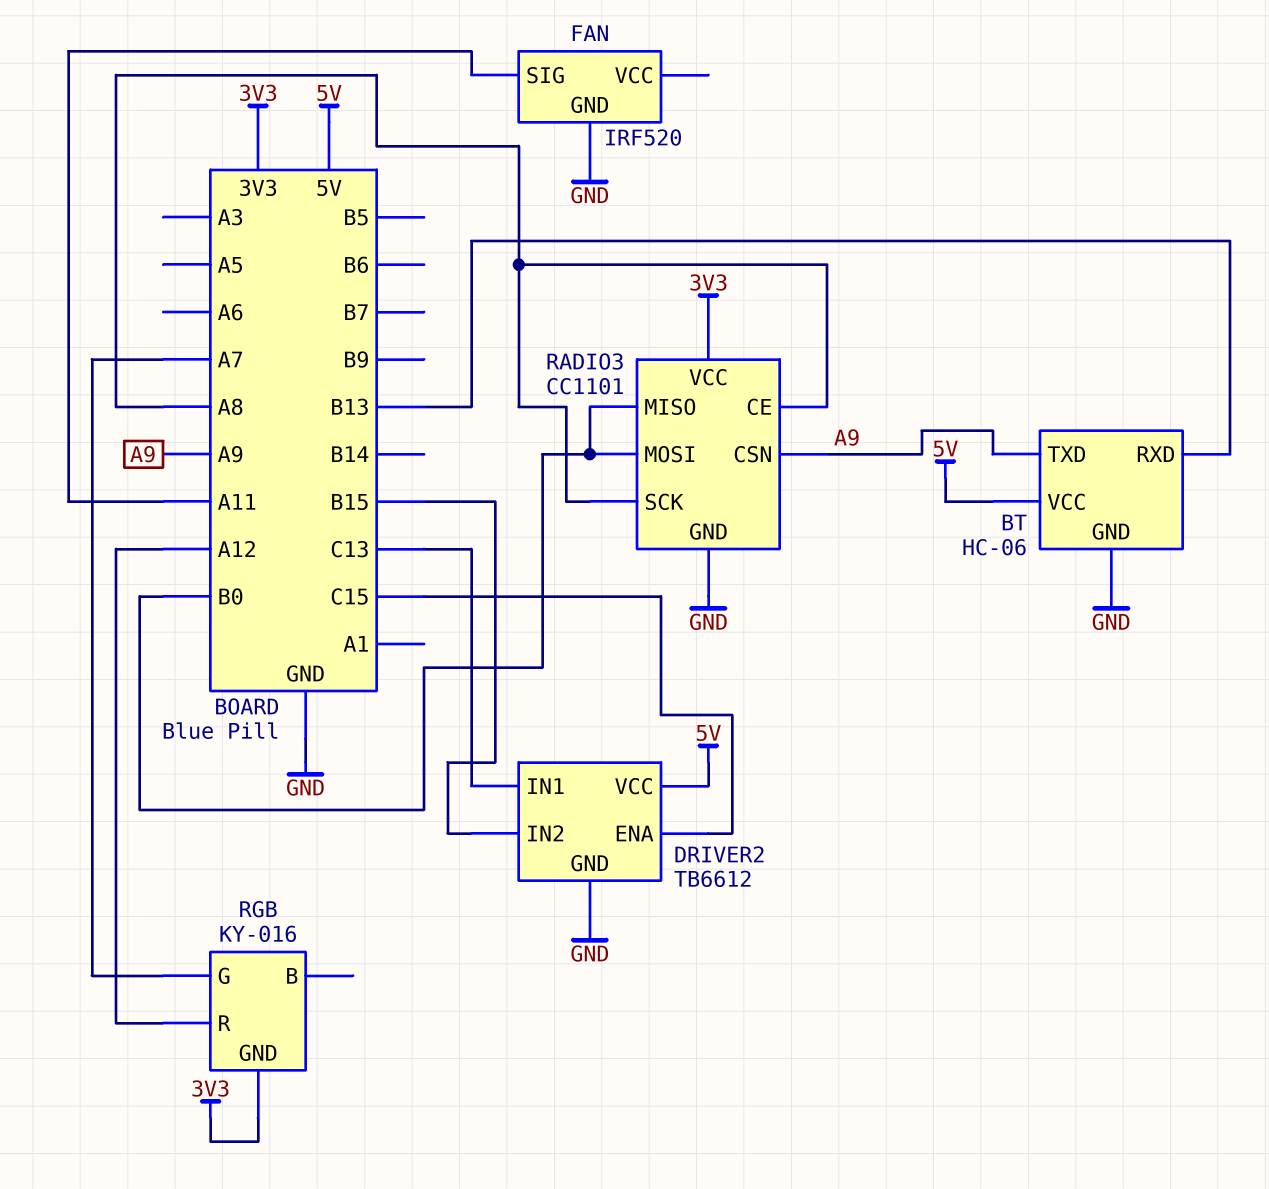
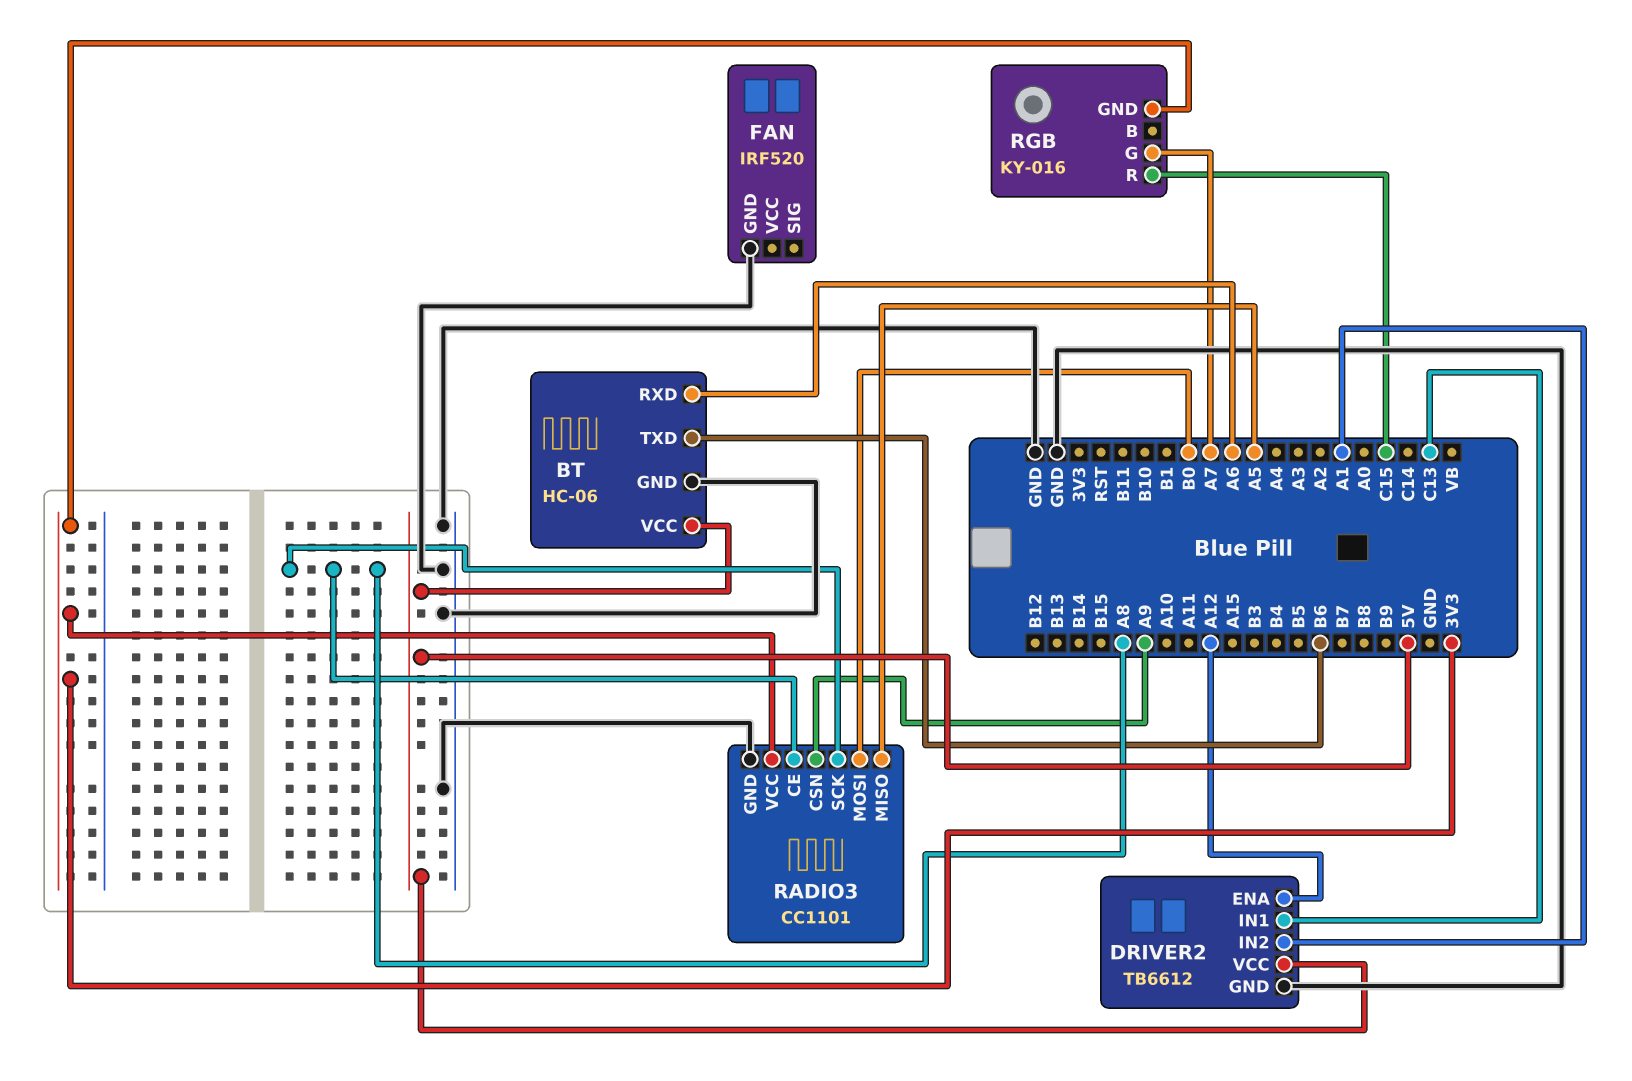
BT pin RXD: B13 -> A6
BT pin TXD: A9 -> B6
DRIVER2 pin ENA: C15 -> A12
DRIVER2 pin IN2: B15 -> A1
FAN pin SIG: A11 -> none
RADIO3 pin MISO: B0 -> A5
RGB pin R: A12 -> C15

